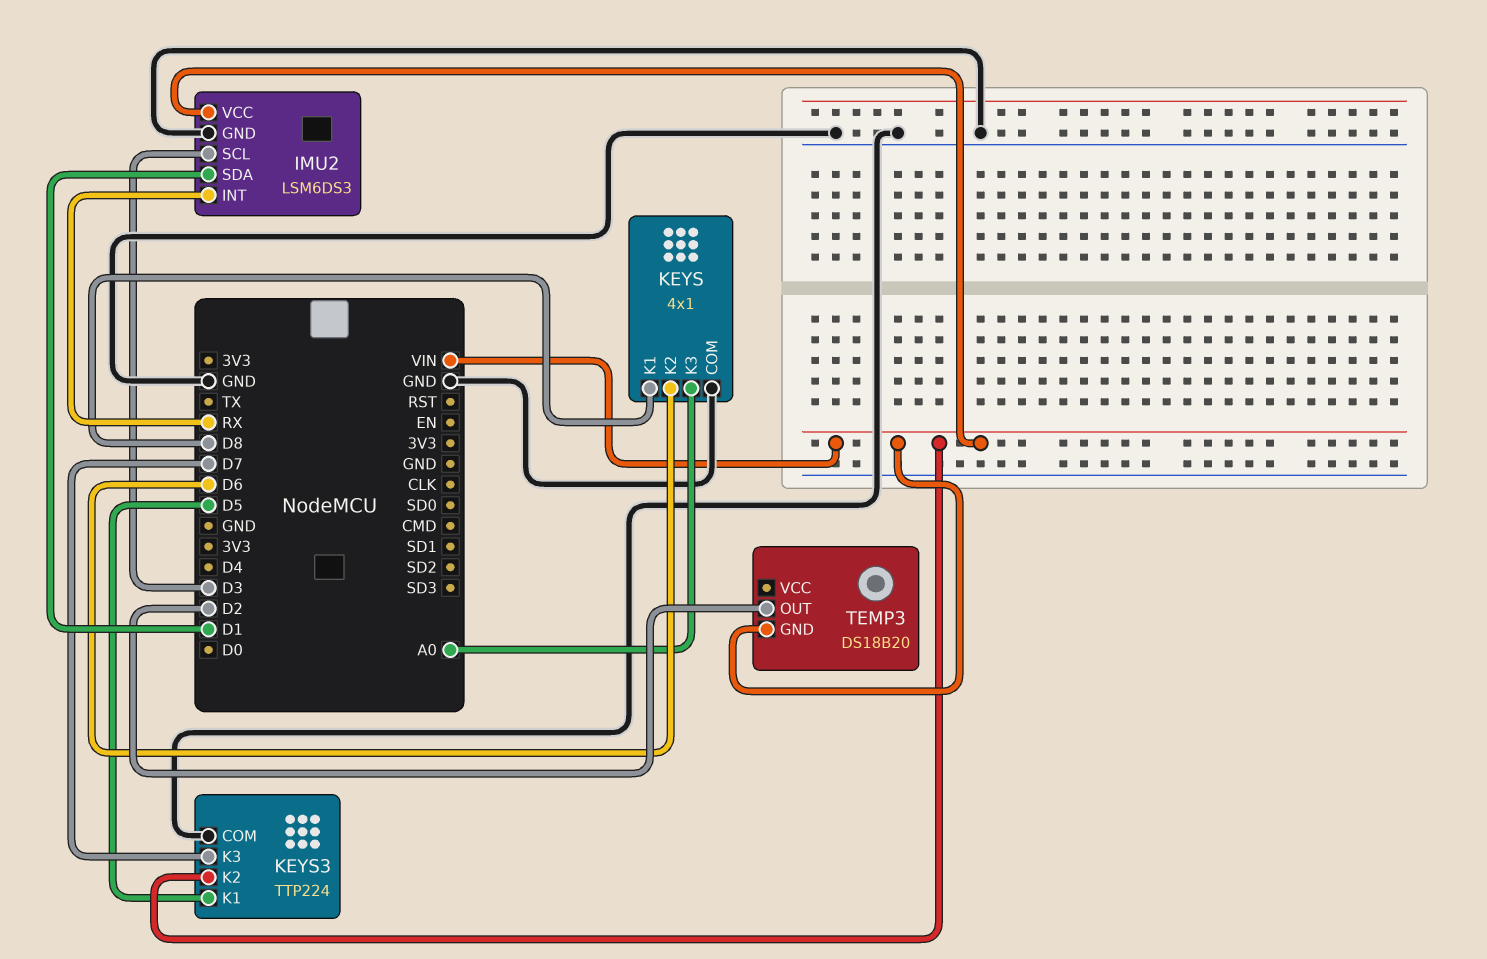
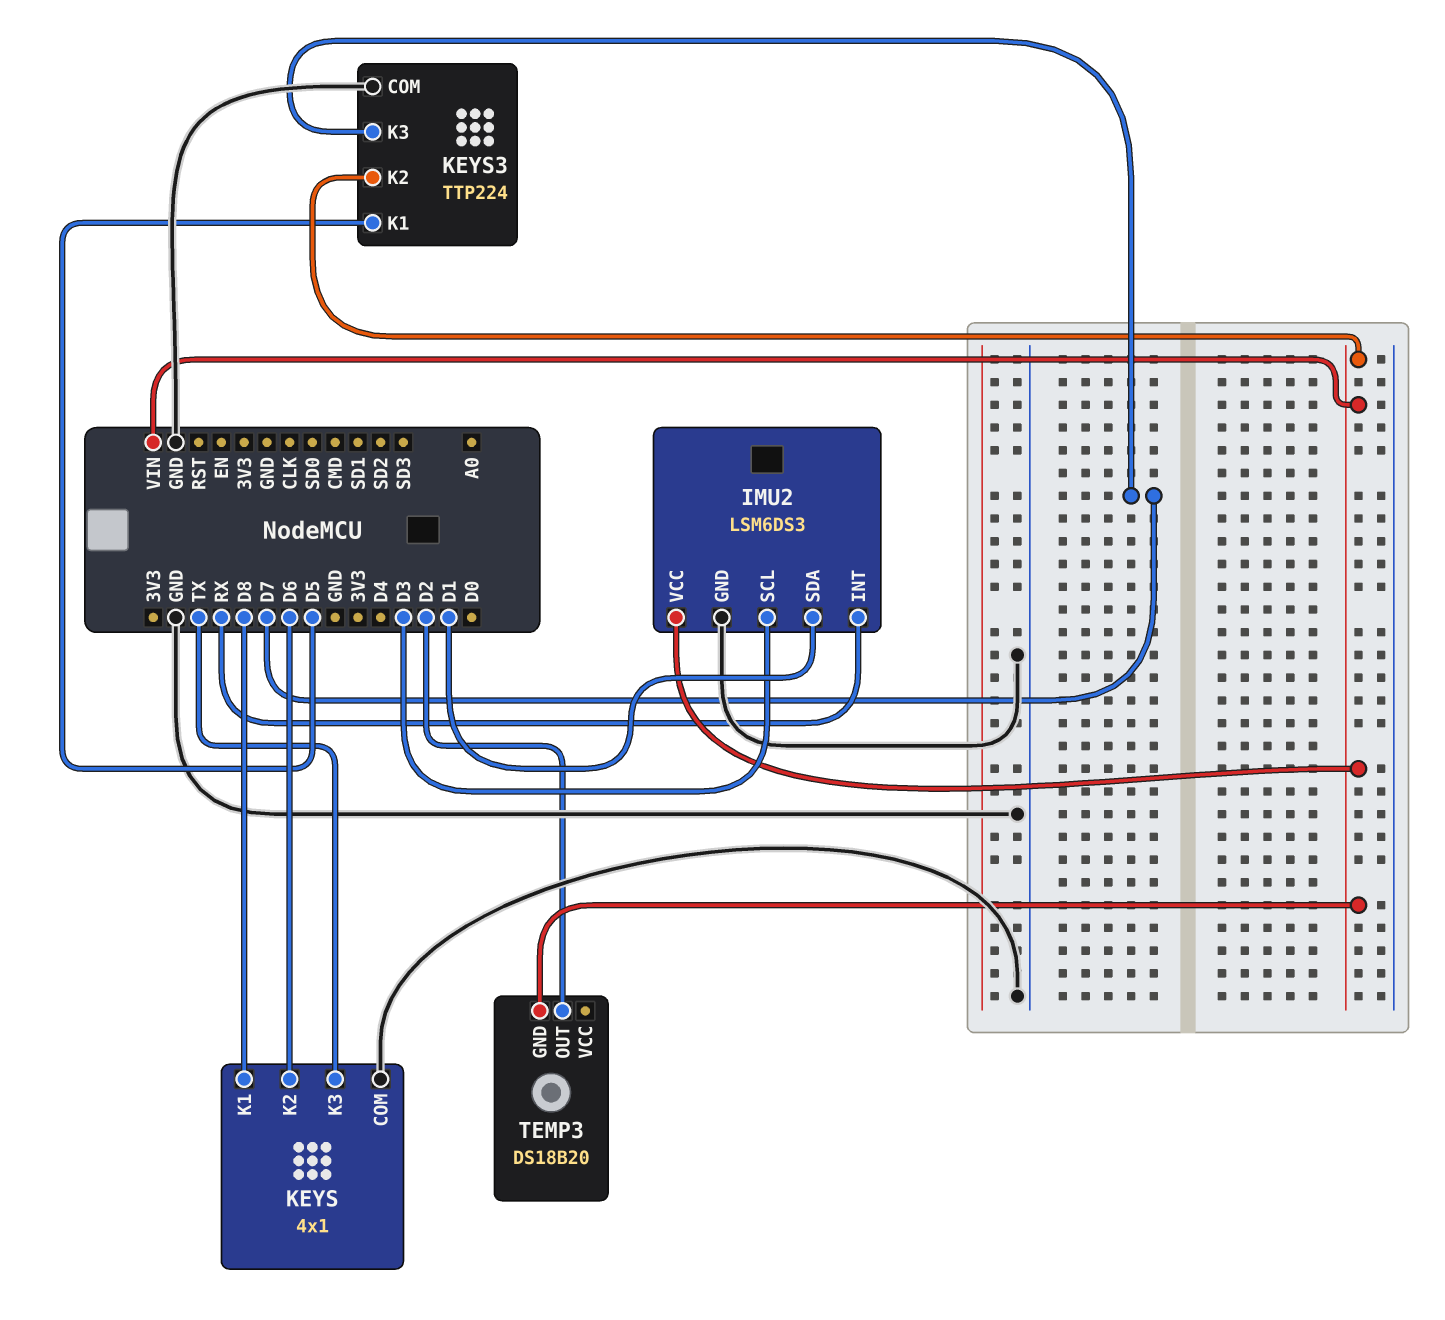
KEYS pin K3: A0 -> TX

